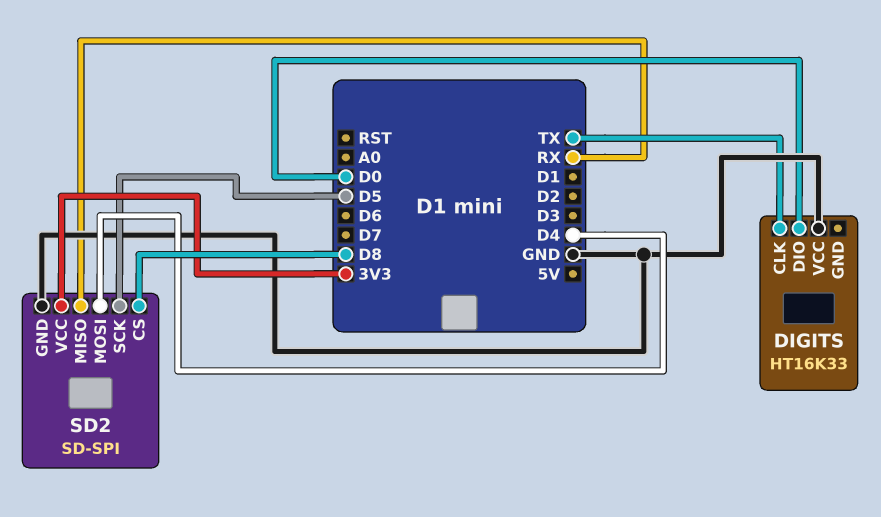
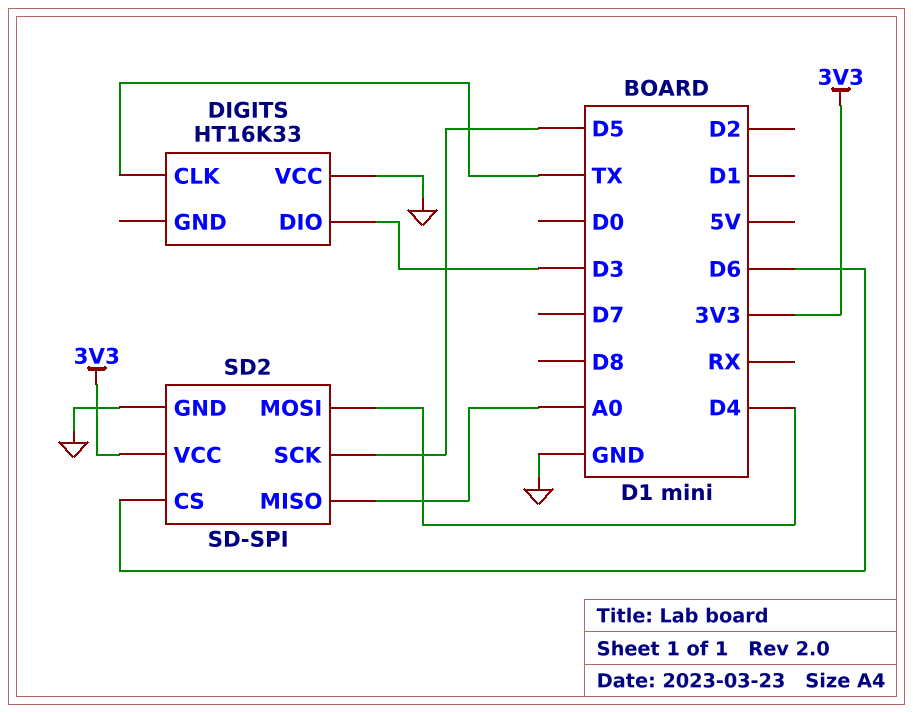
DIGITS pin DIO: D0 -> D3
SD2 pin CS: D8 -> D6
SD2 pin MISO: RX -> A0

